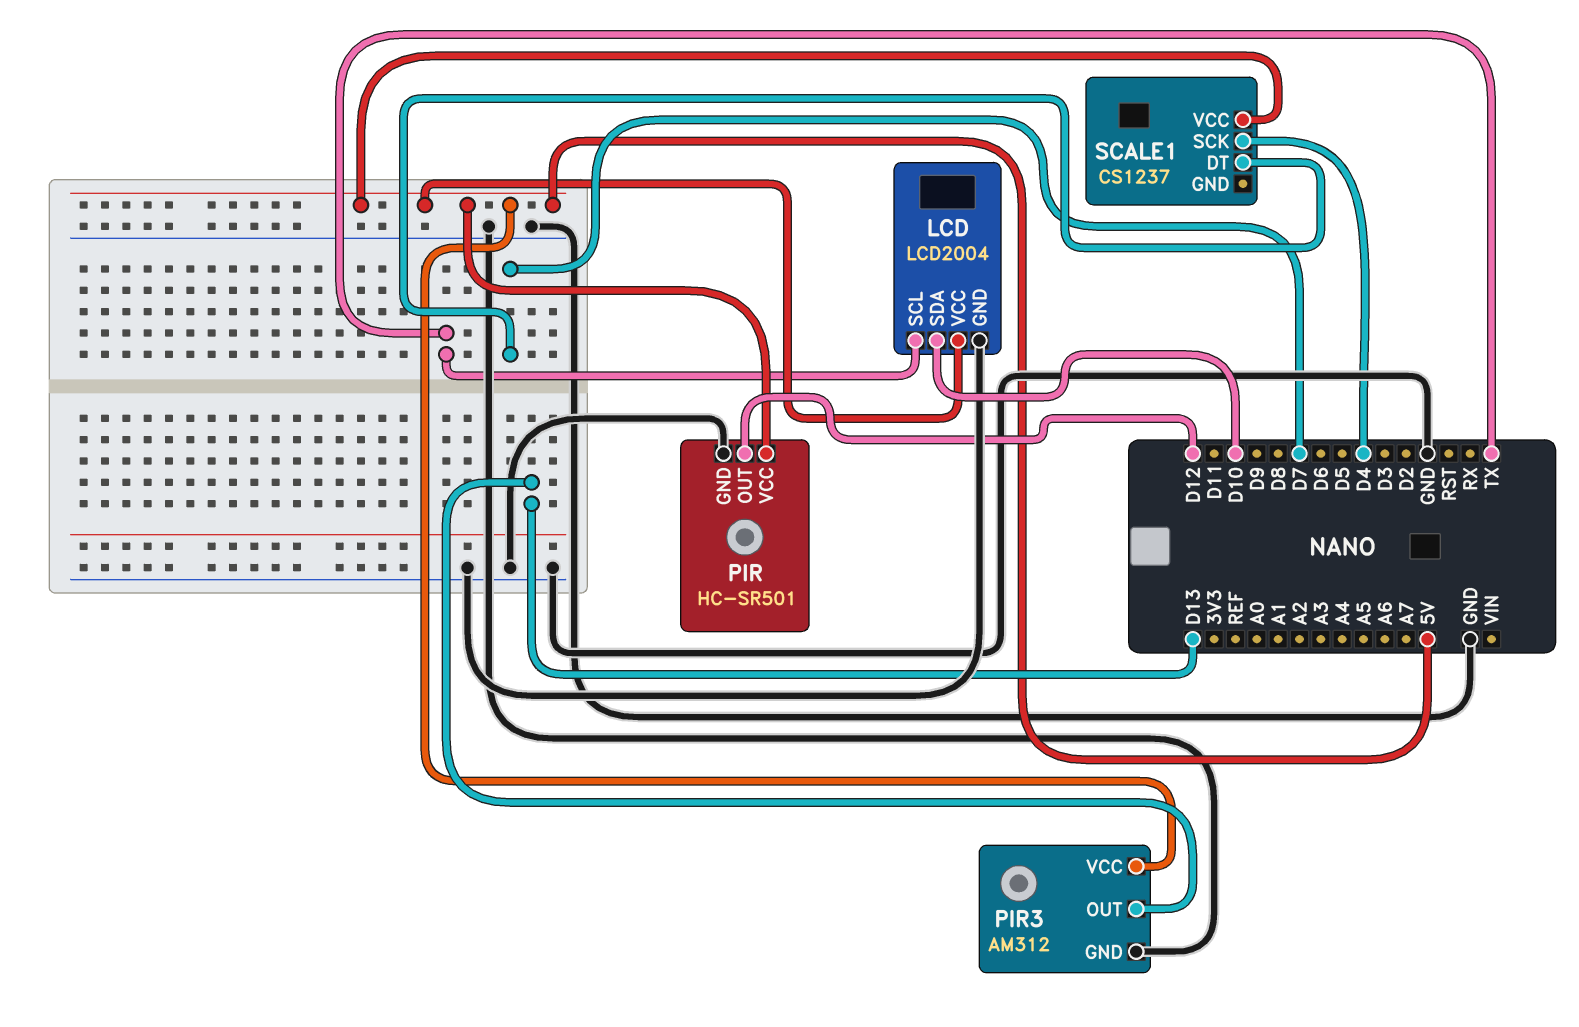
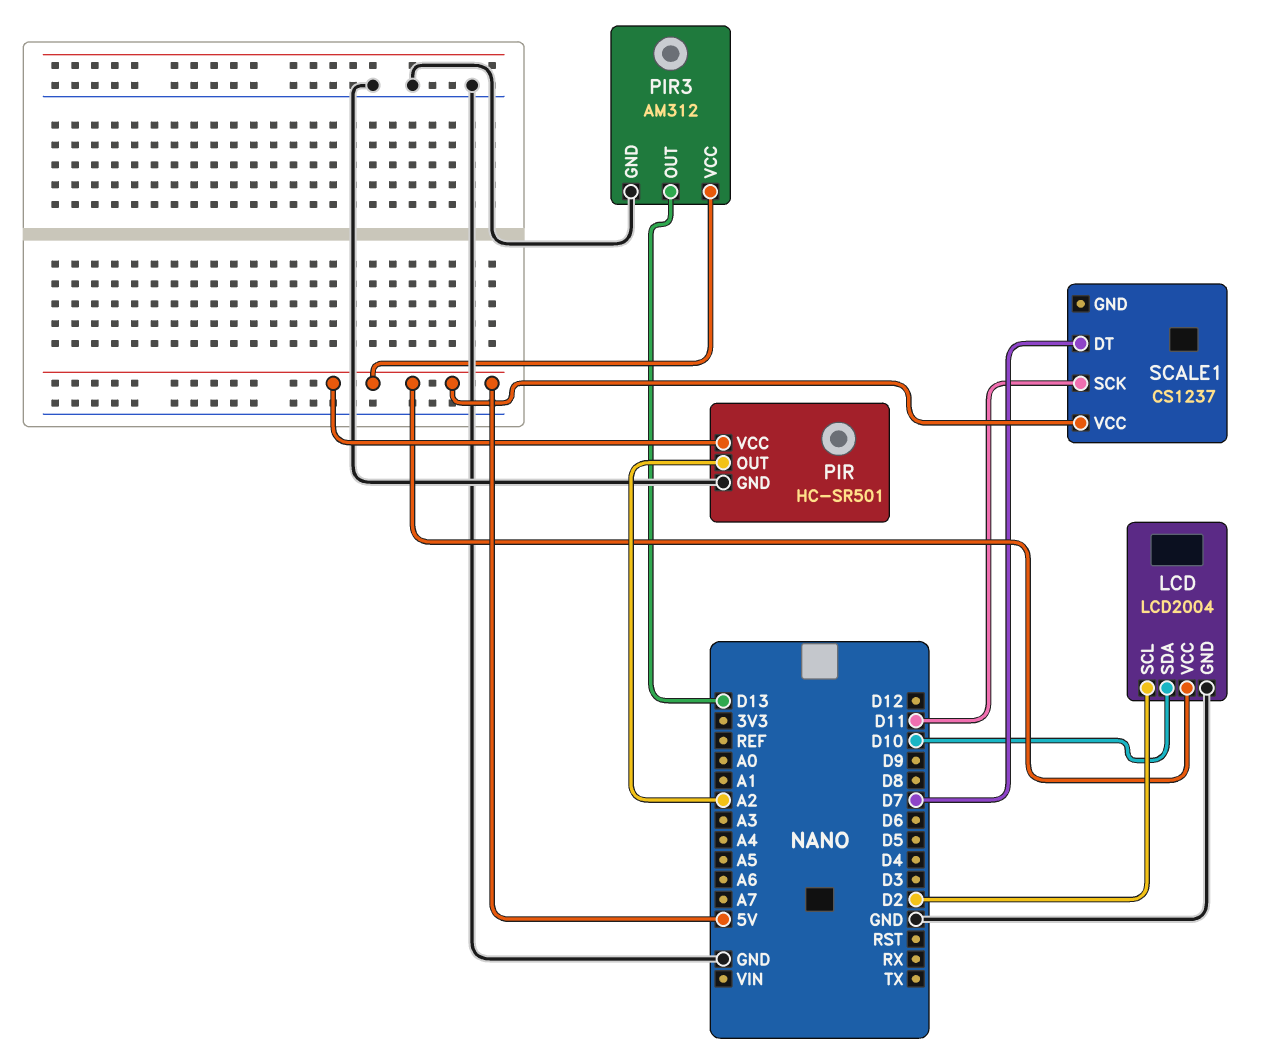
LCD pin SCL: TX -> D2
PIR pin OUT: D12 -> A2
SCALE1 pin SCK: D4 -> D11

